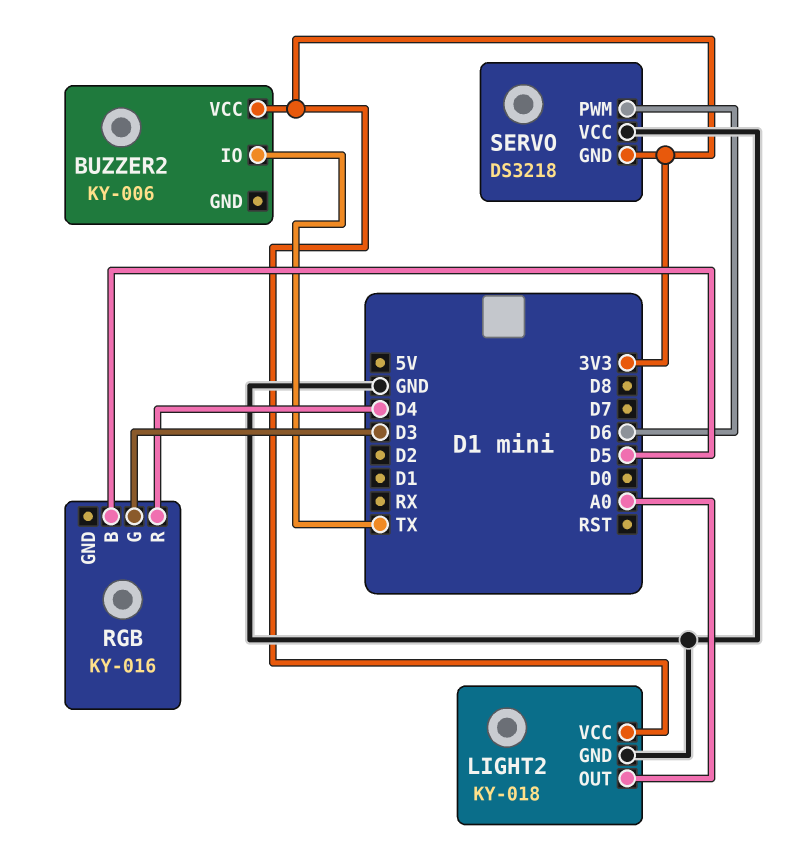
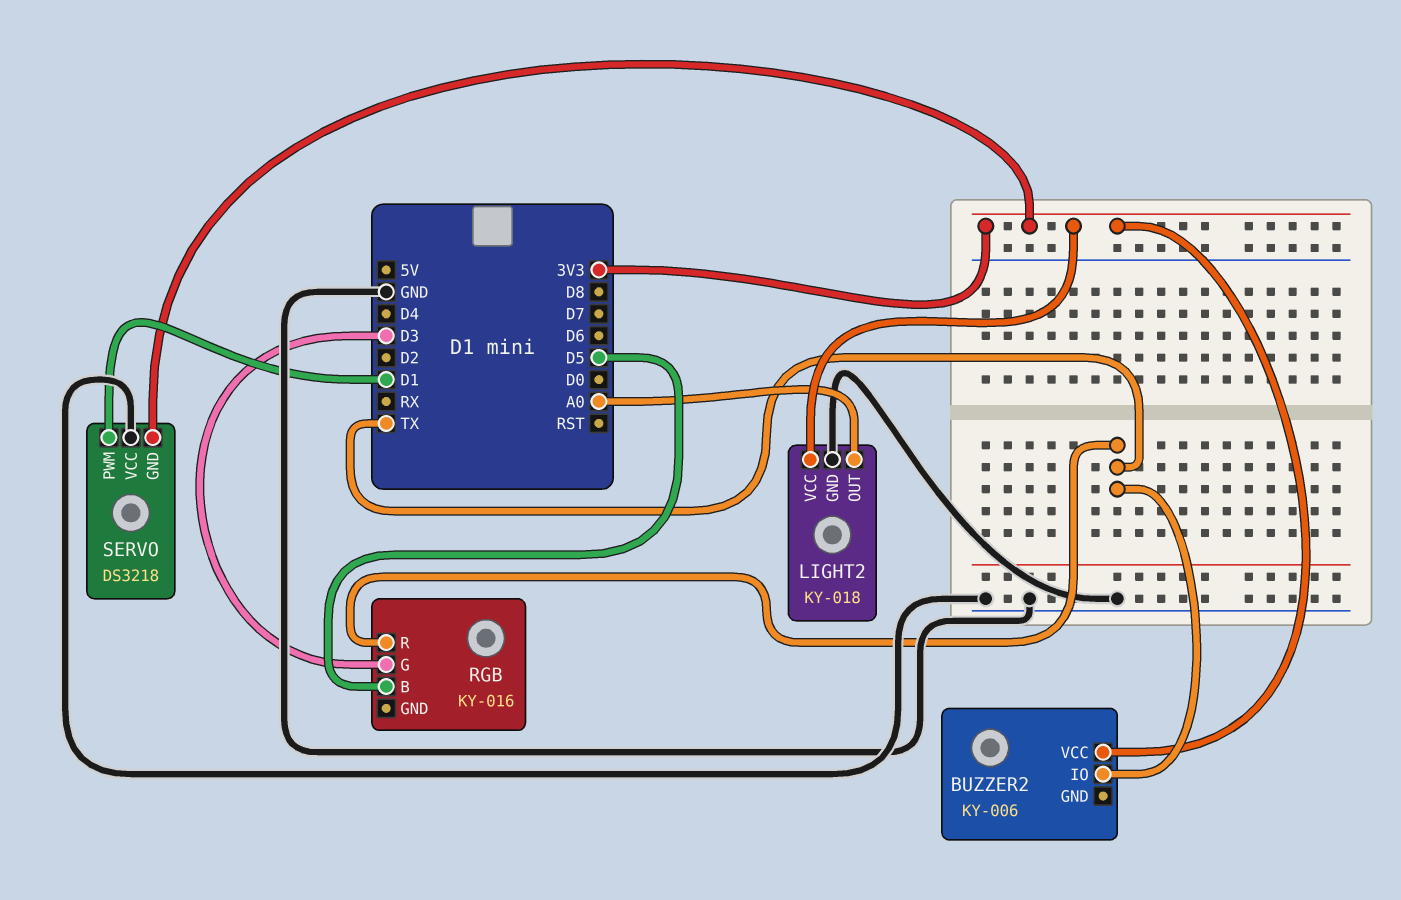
RGB pin R: D4 -> TX
SERVO pin PWM: D6 -> D1

